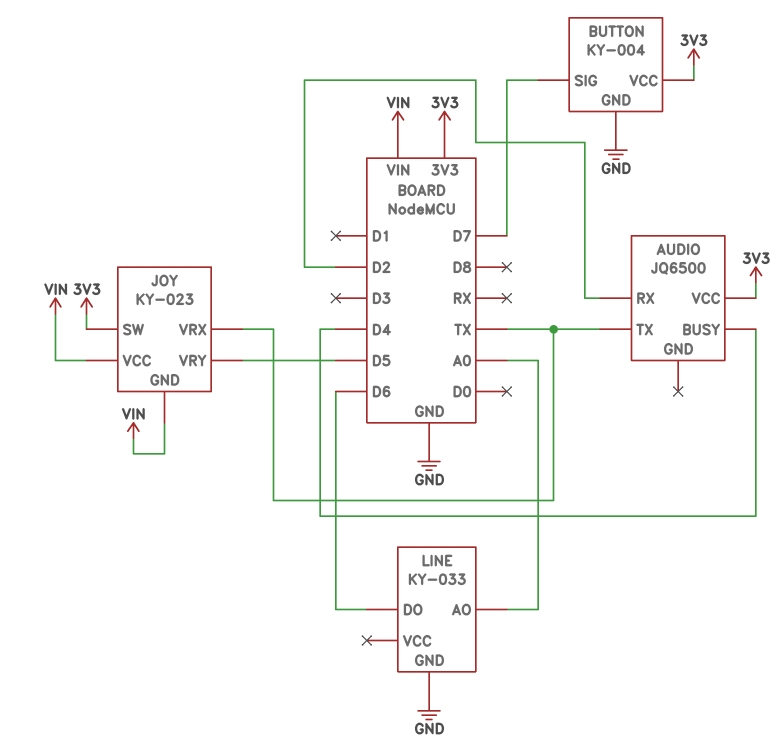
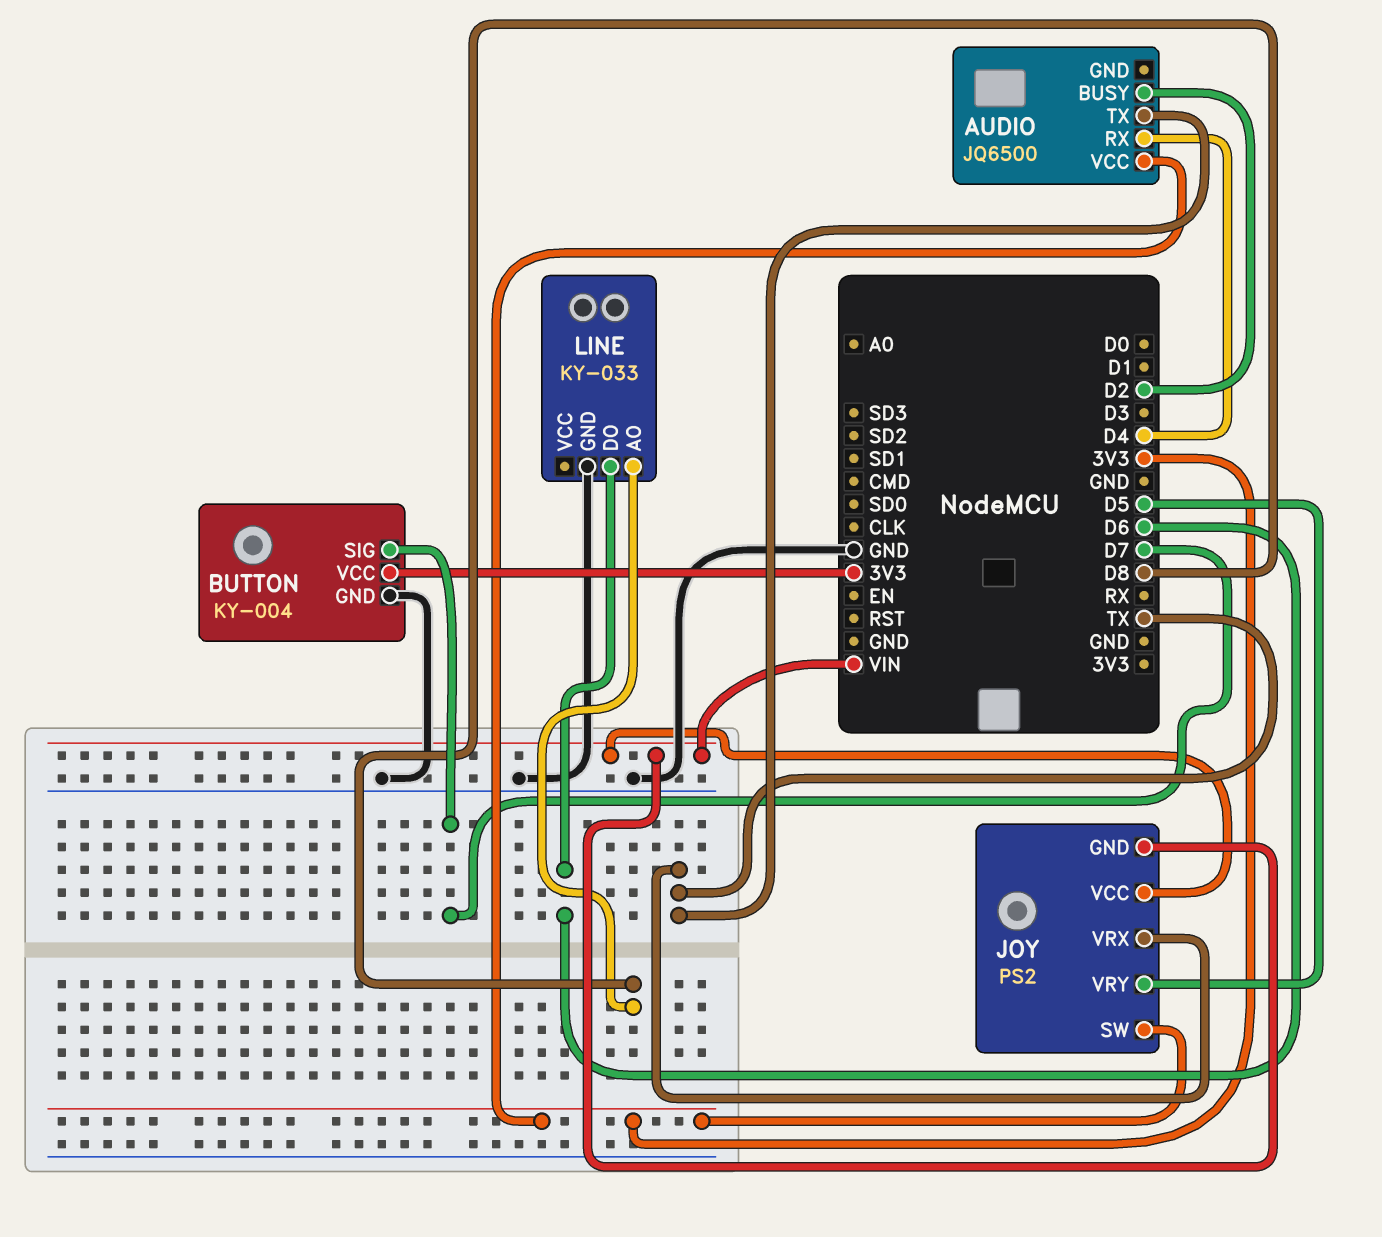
AUDIO pin BUSY: D4 -> D2
AUDIO pin RX: D2 -> D4
JOY: KY-023 -> PS2
LINE pin AO: A0 -> D8

